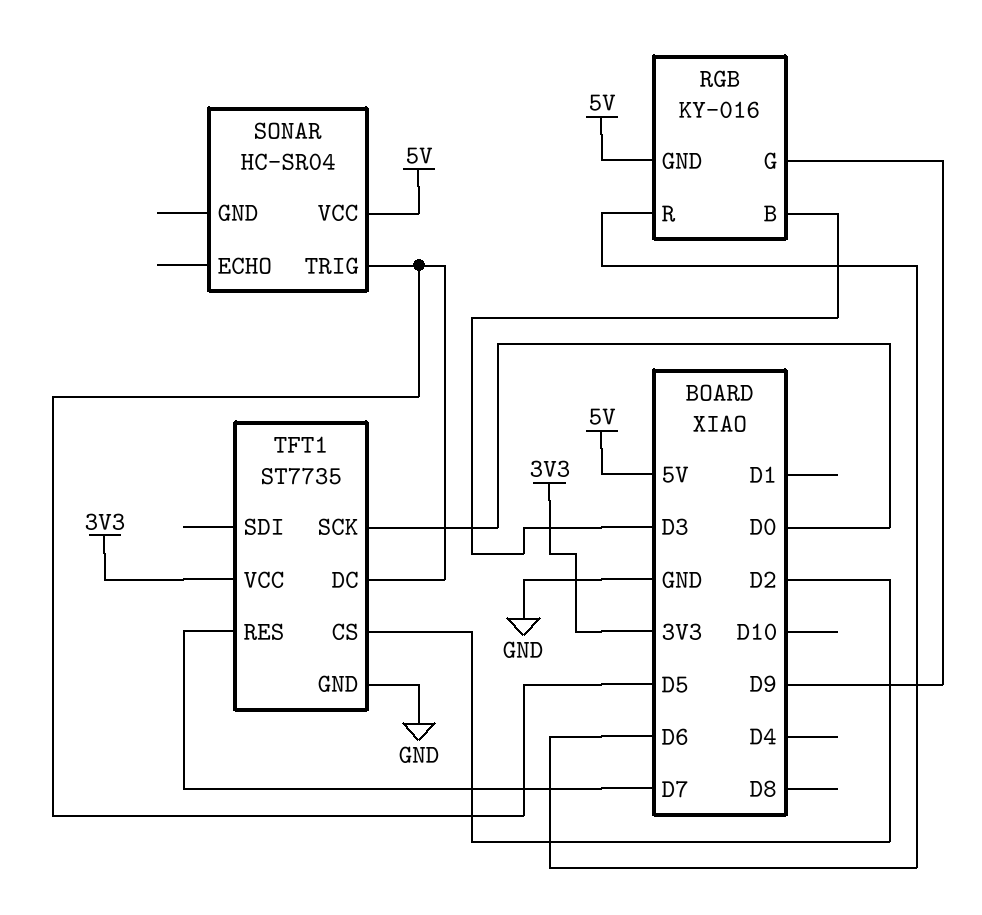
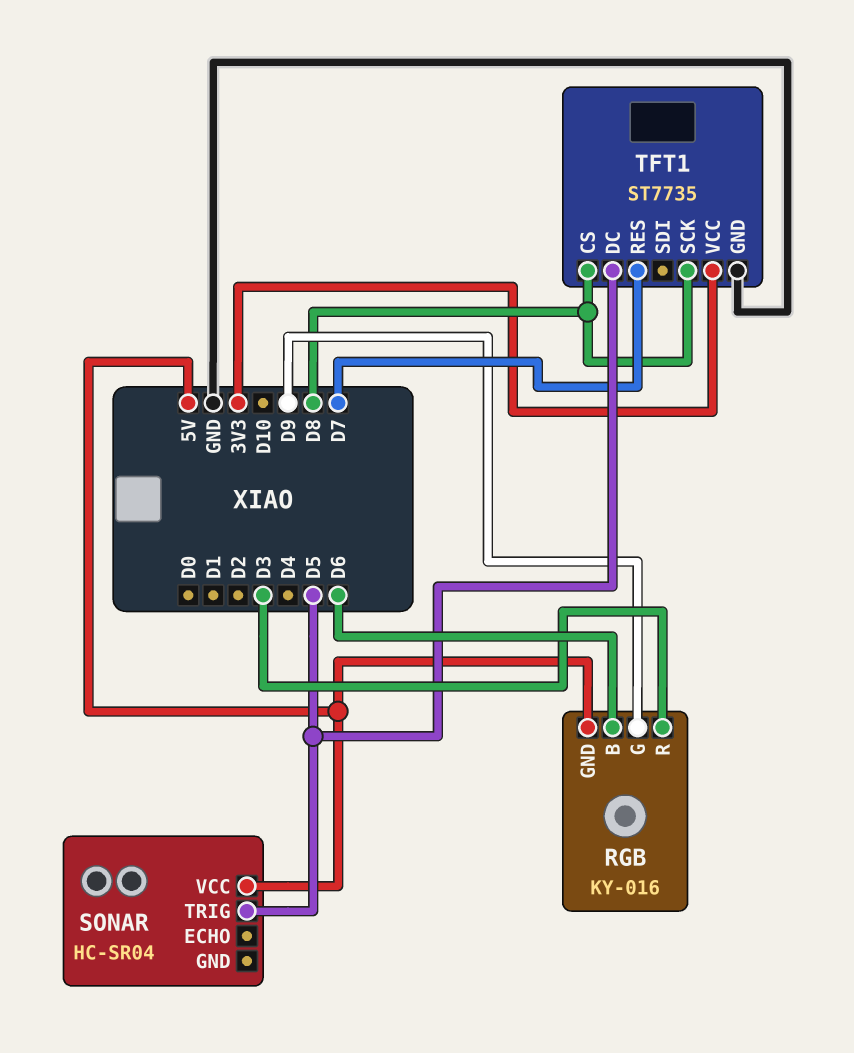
RGB pin B: D3 -> D6
RGB pin R: D6 -> D3
TFT1 pin CS: D2 -> D8
TFT1 pin SCK: D0 -> D8

